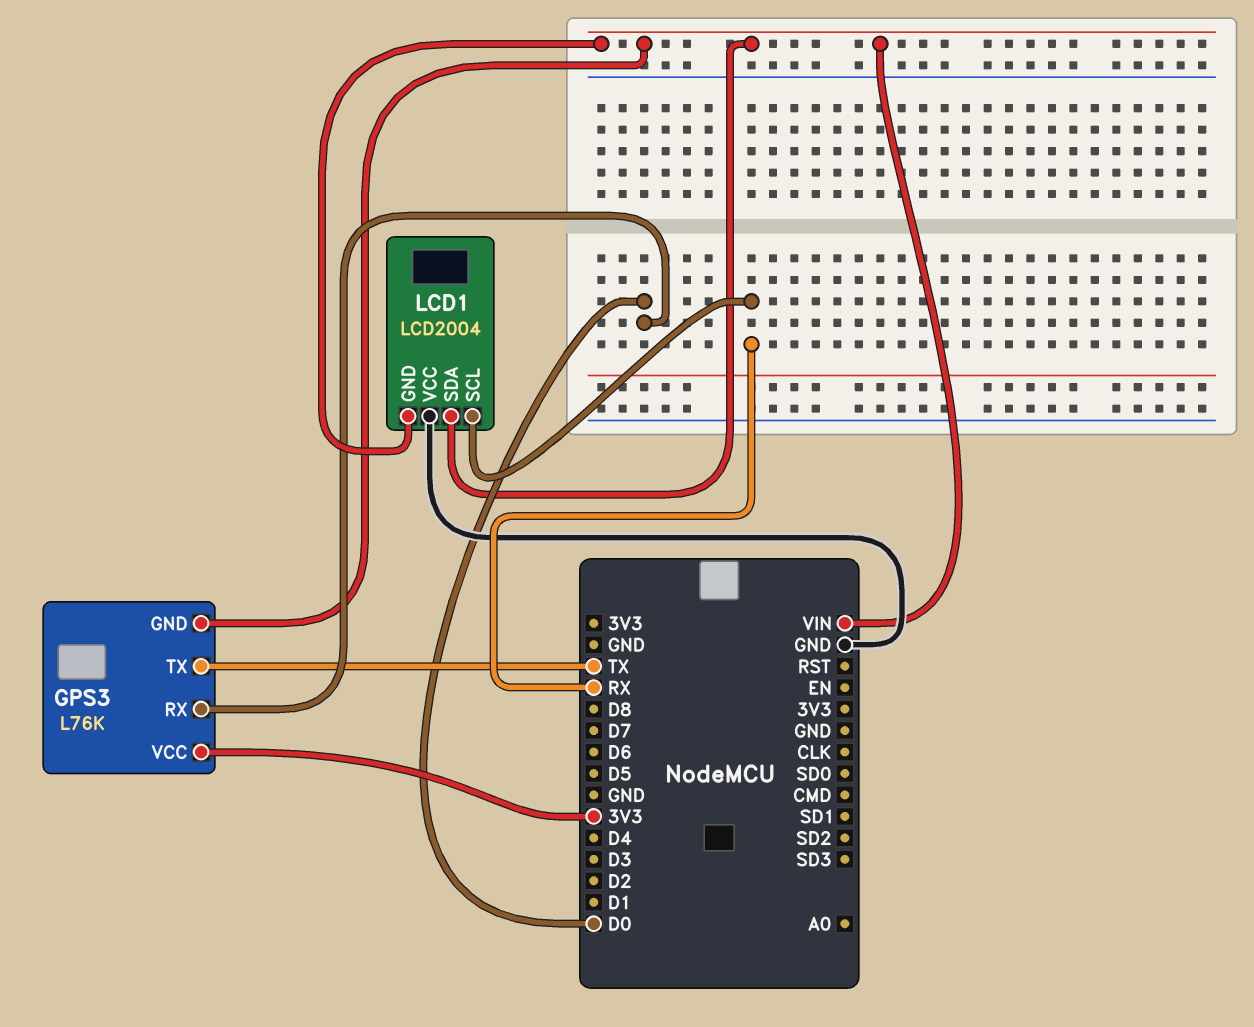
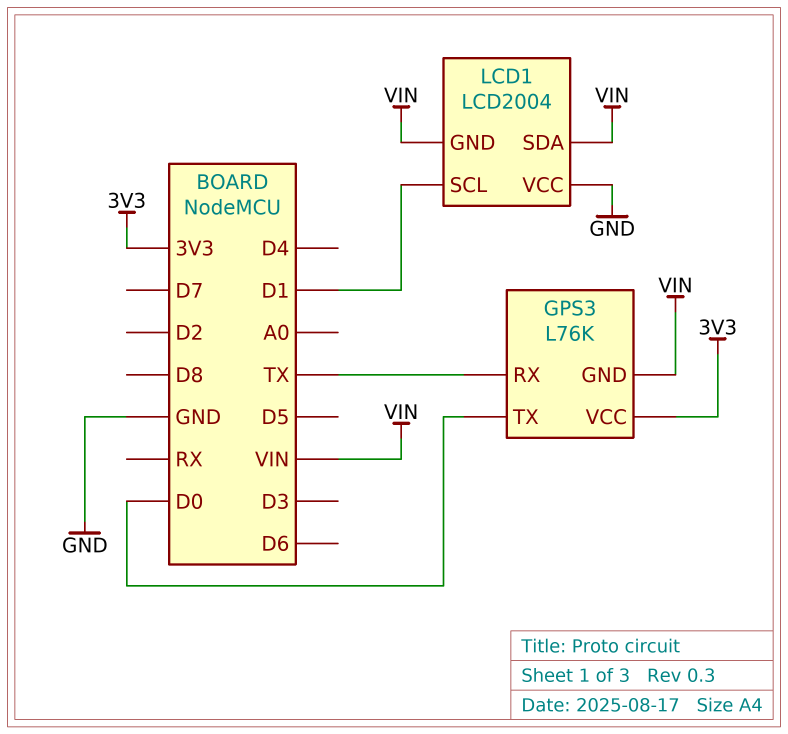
GPS3 pin RX: D0 -> TX
GPS3 pin TX: TX -> D0
LCD1 pin SCL: RX -> D1

